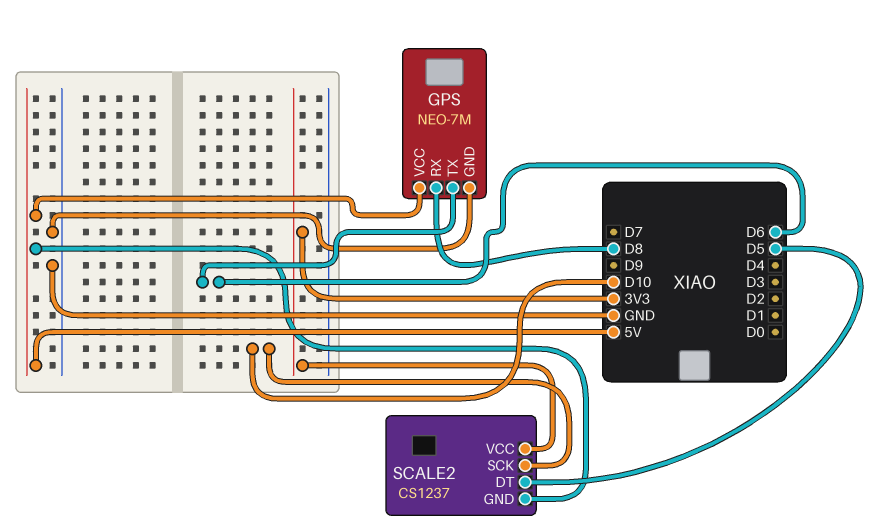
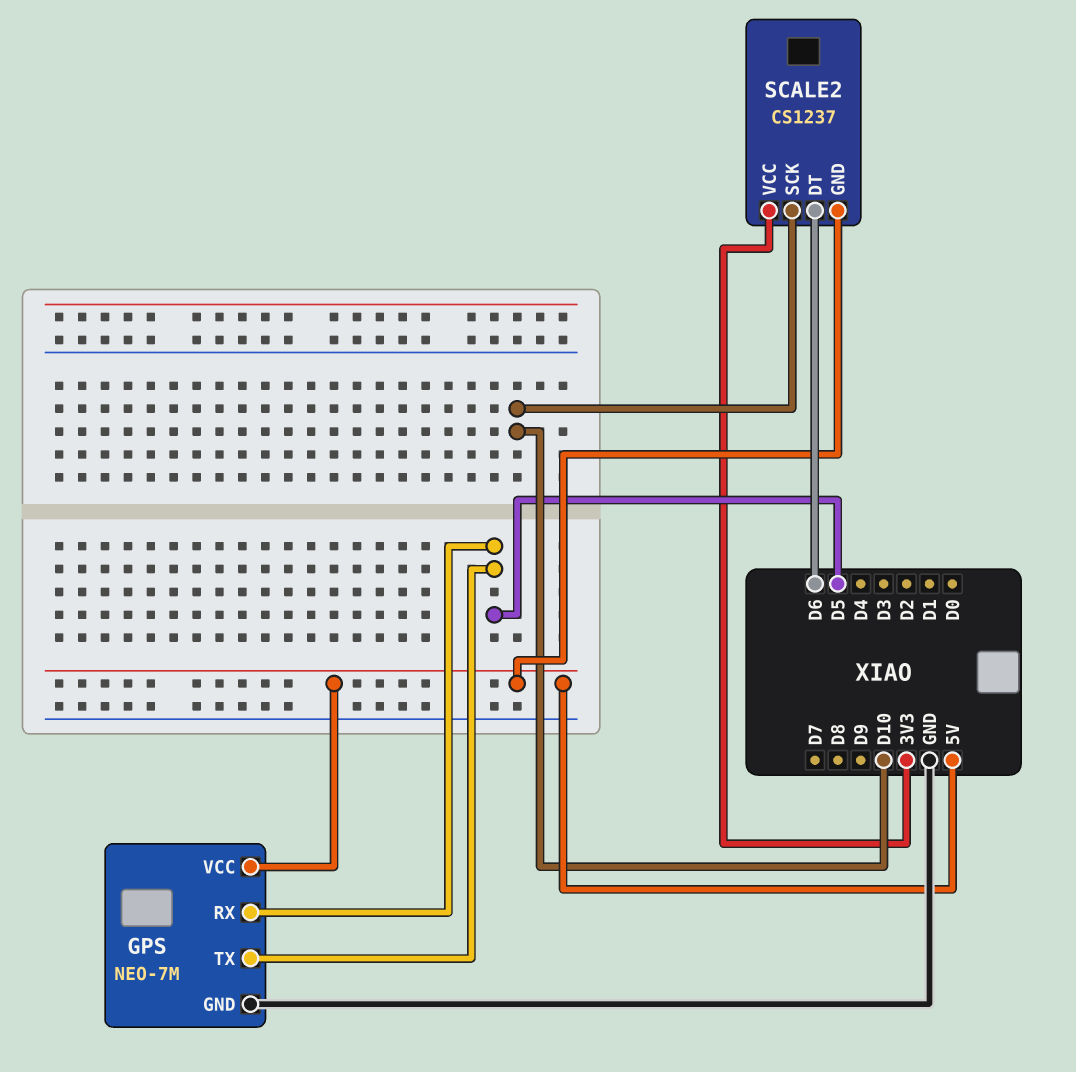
GPS pin RX: D8 -> D5
GPS pin TX: D6 -> D5
SCALE2 pin DT: D5 -> D6

